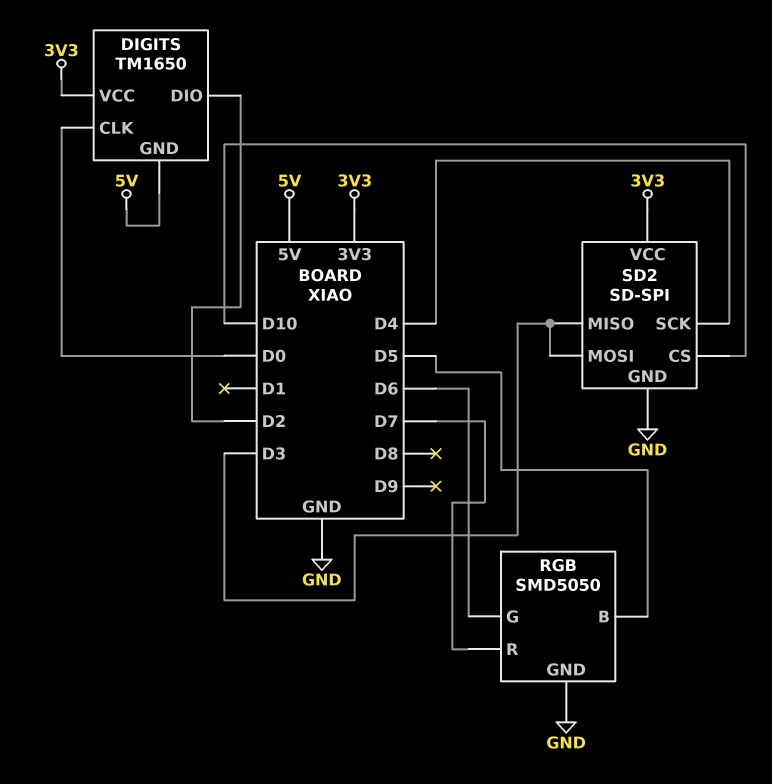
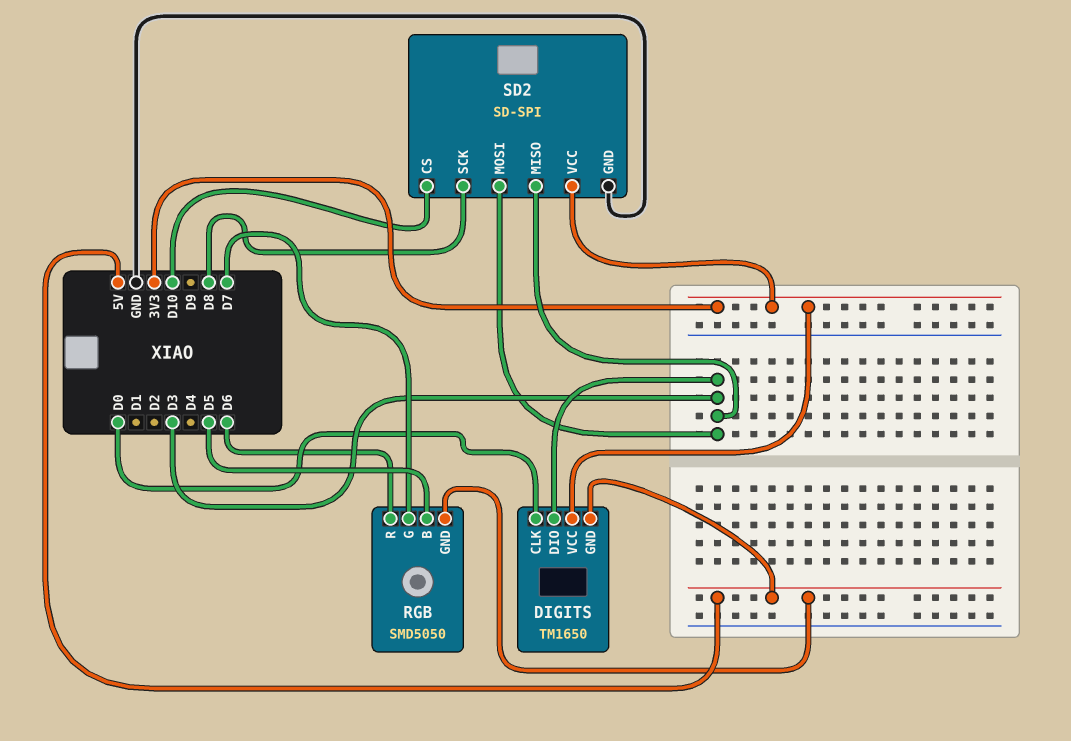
DIGITS pin DIO: D2 -> D3
RGB pin G: D6 -> D7
RGB pin GND: GND -> 5V
RGB pin R: D7 -> D6
SD2 pin SCK: D4 -> D8

